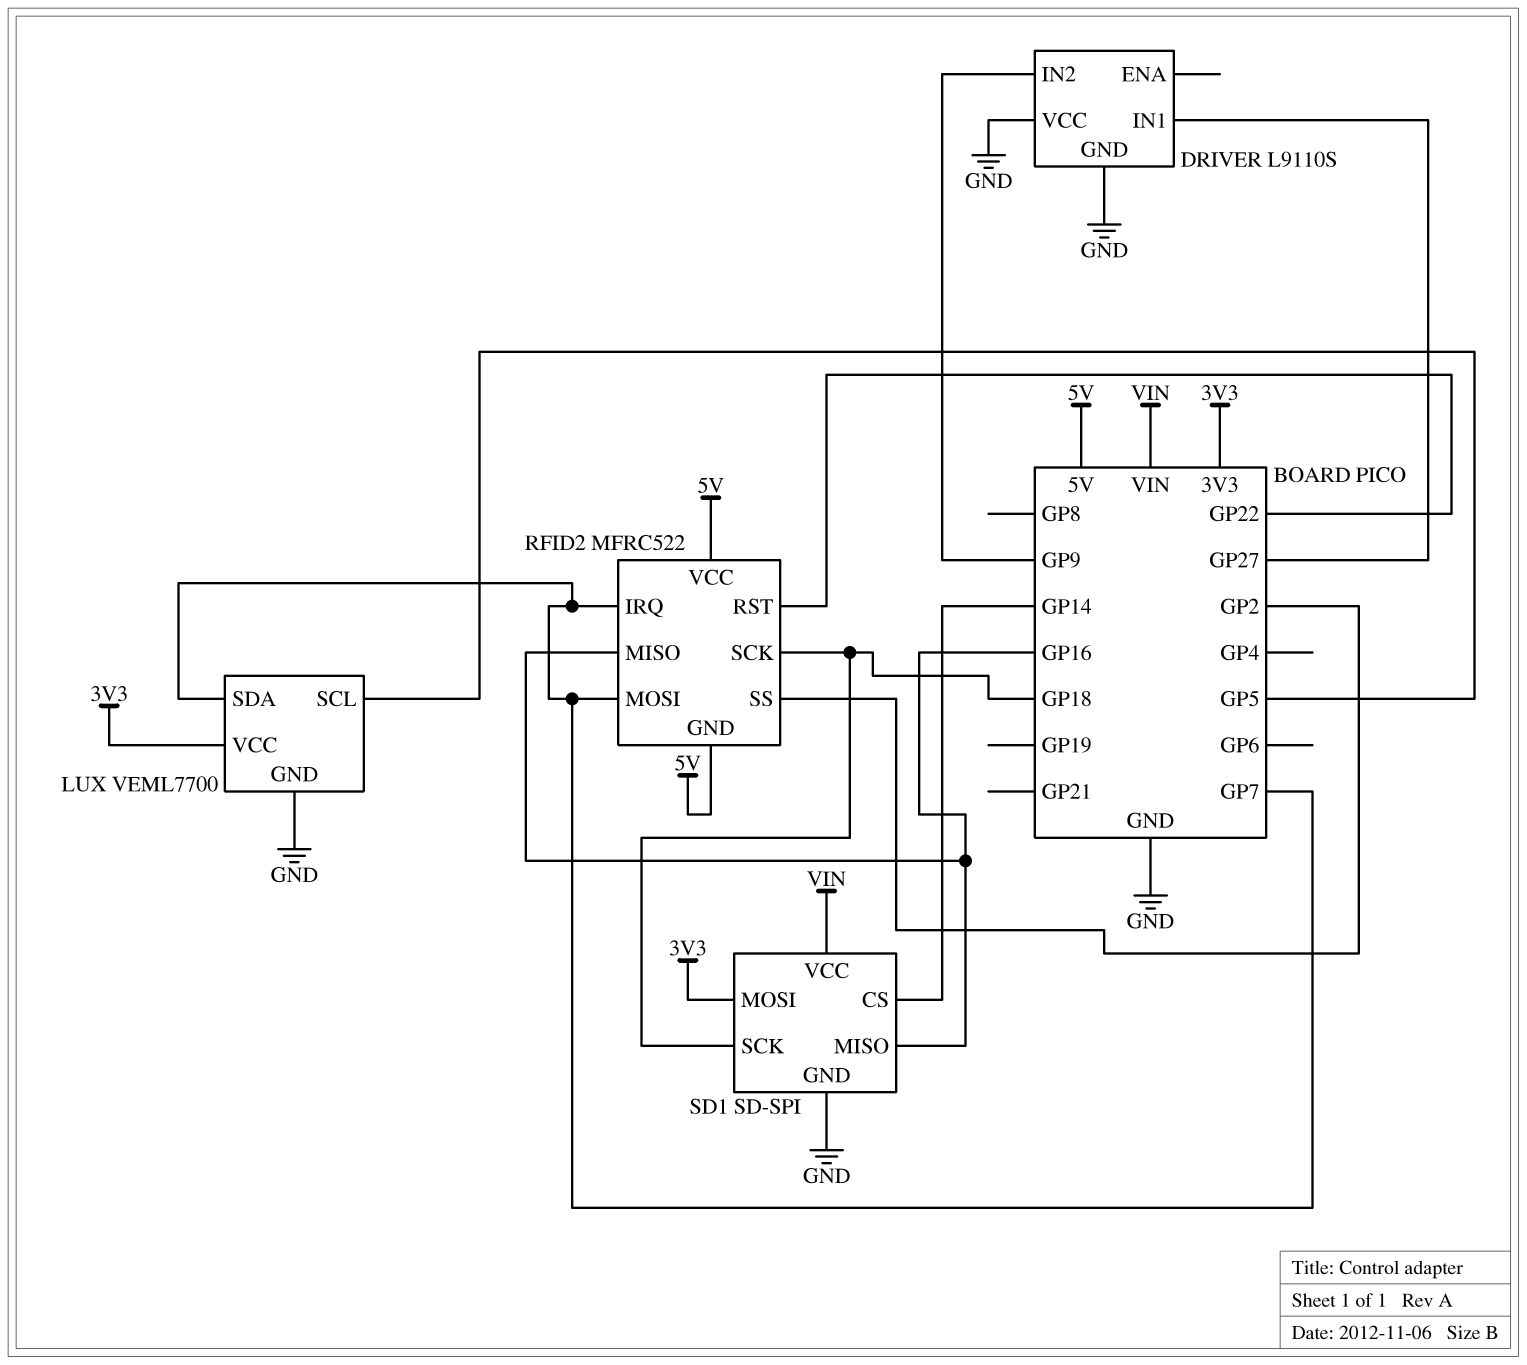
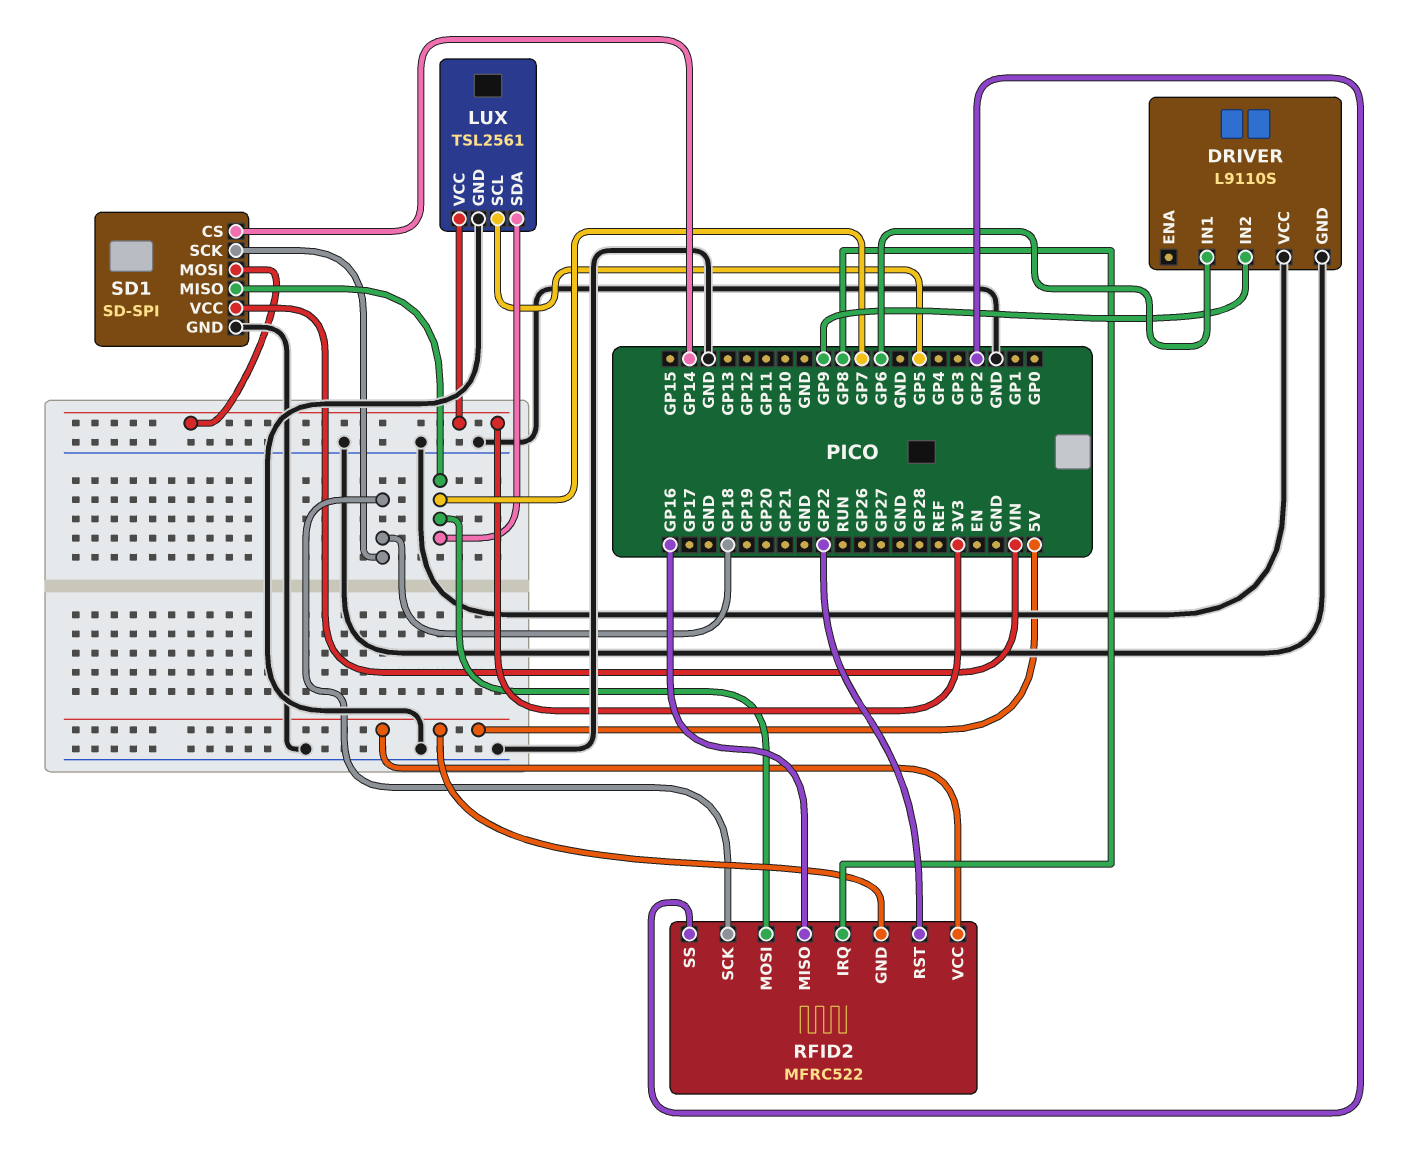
DRIVER pin IN1: GP27 -> GP6
LUX: VEML7700 -> TSL2561
RFID2 pin IRQ: GP7 -> GP8
SD1 pin MISO: GP16 -> GP7

